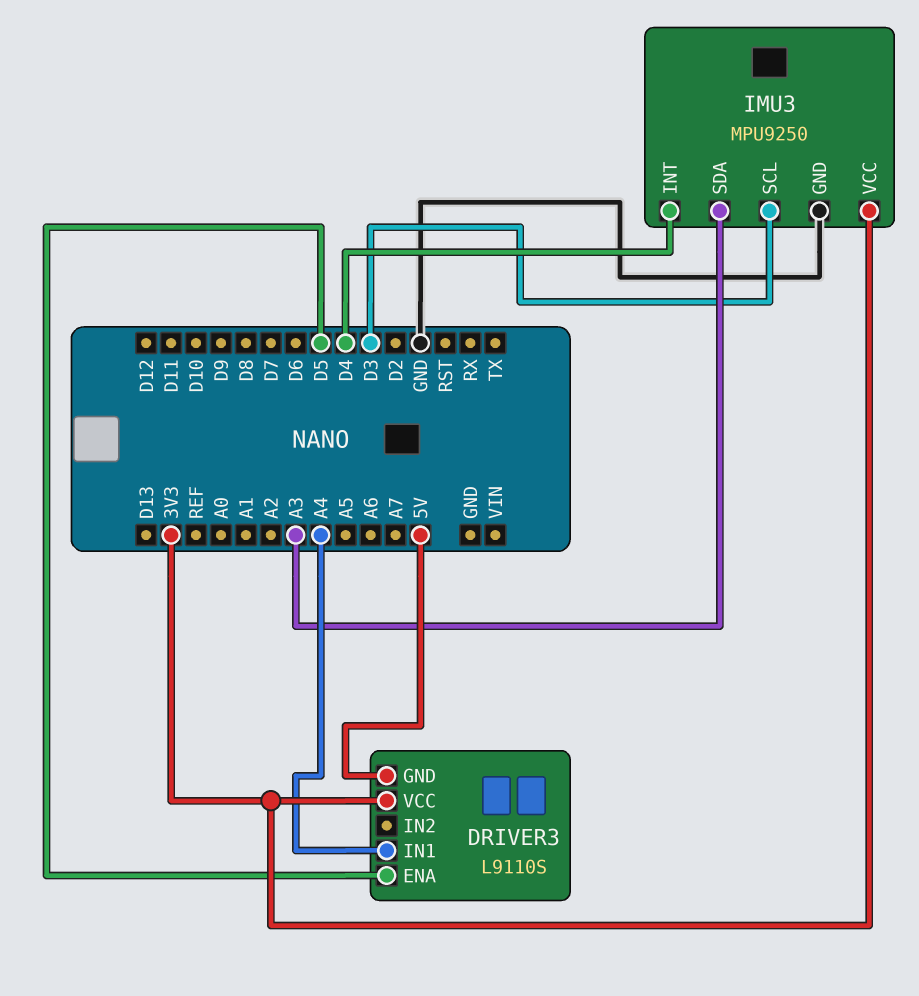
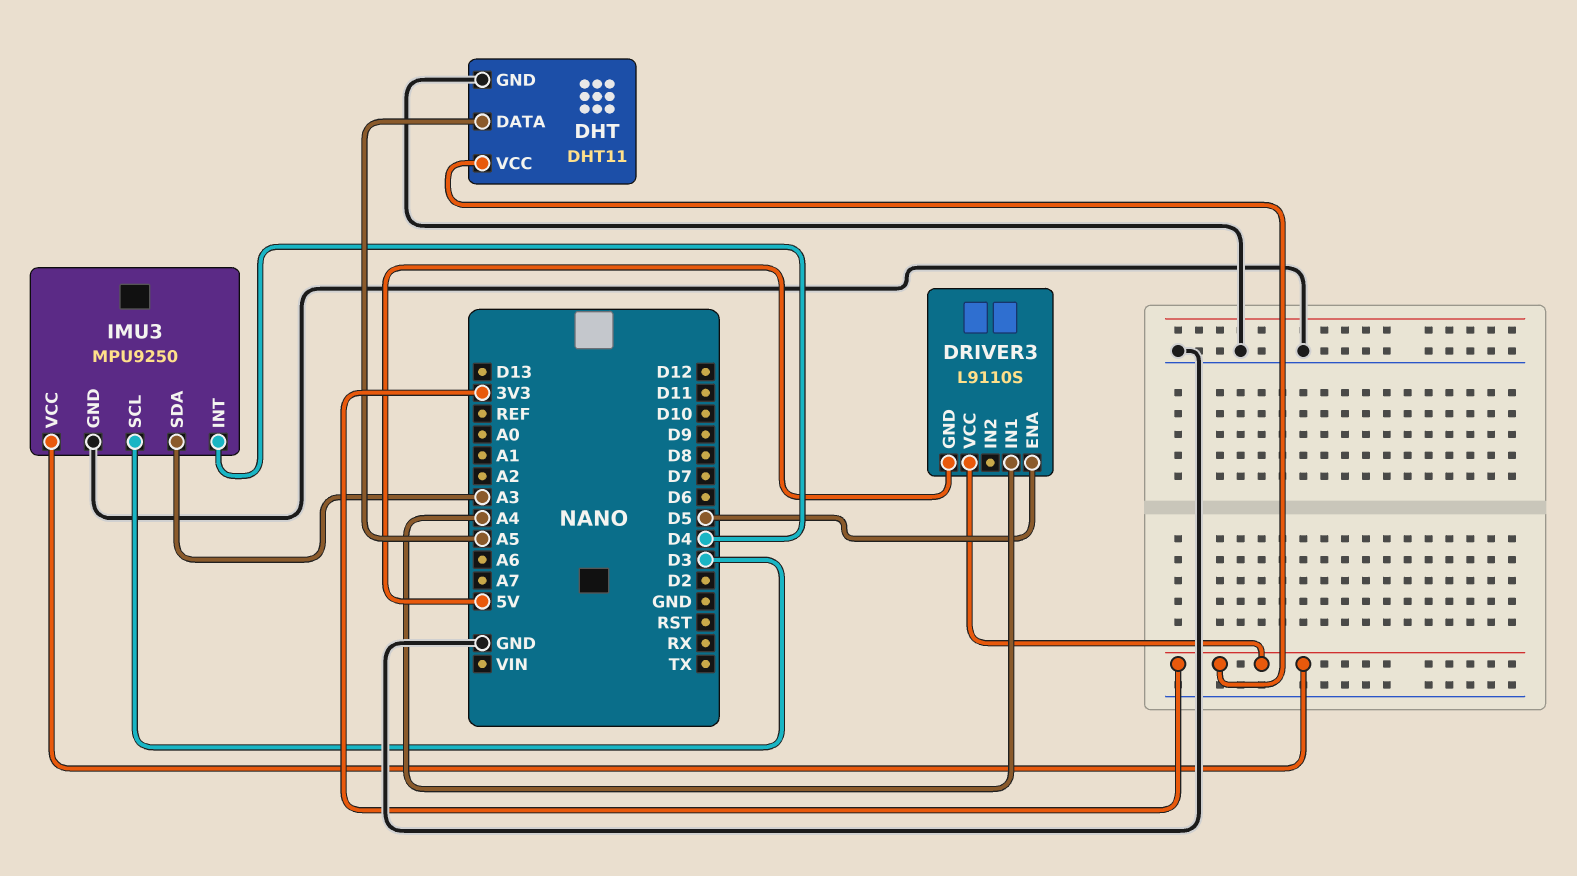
DHT: none -> DHT11
DHT pin DATA: none -> A5
DHT pin GND: none -> GND
DHT pin VCC: none -> 3V3

